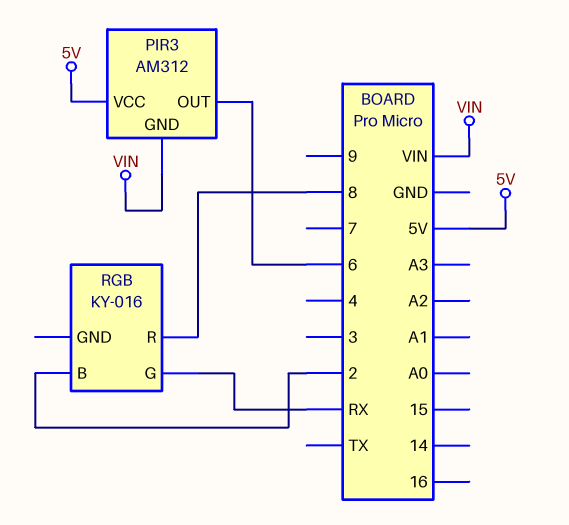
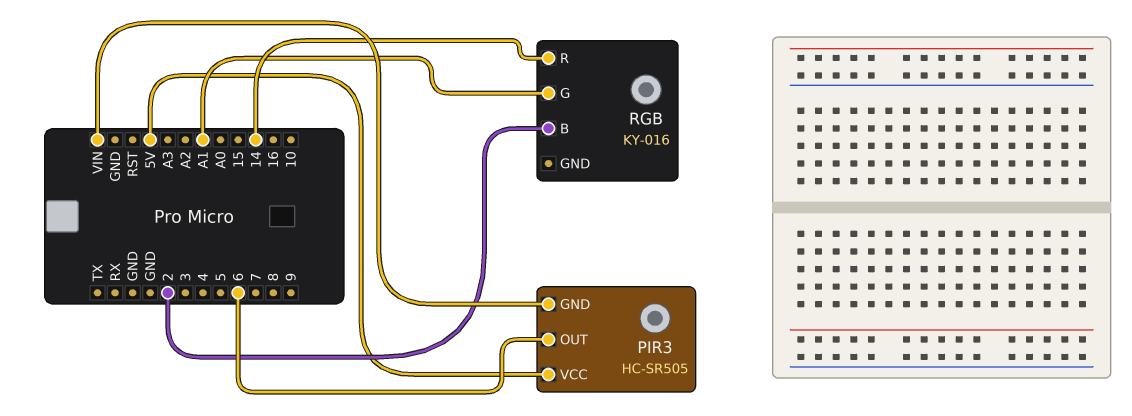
PIR3: AM312 -> HC-SR505
RGB pin G: RX -> A1
RGB pin R: 8 -> 14

